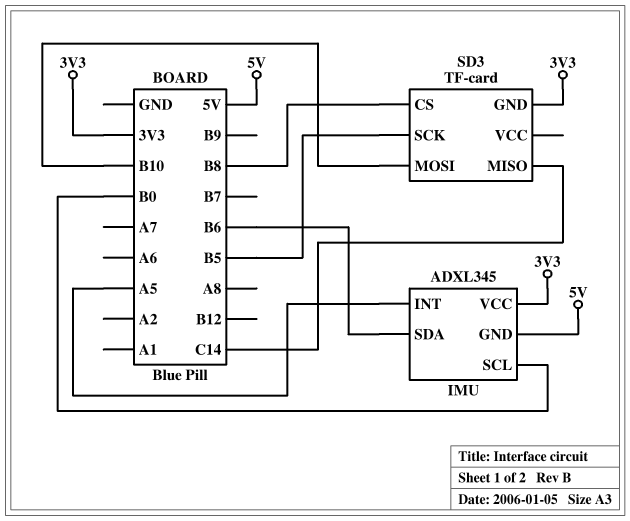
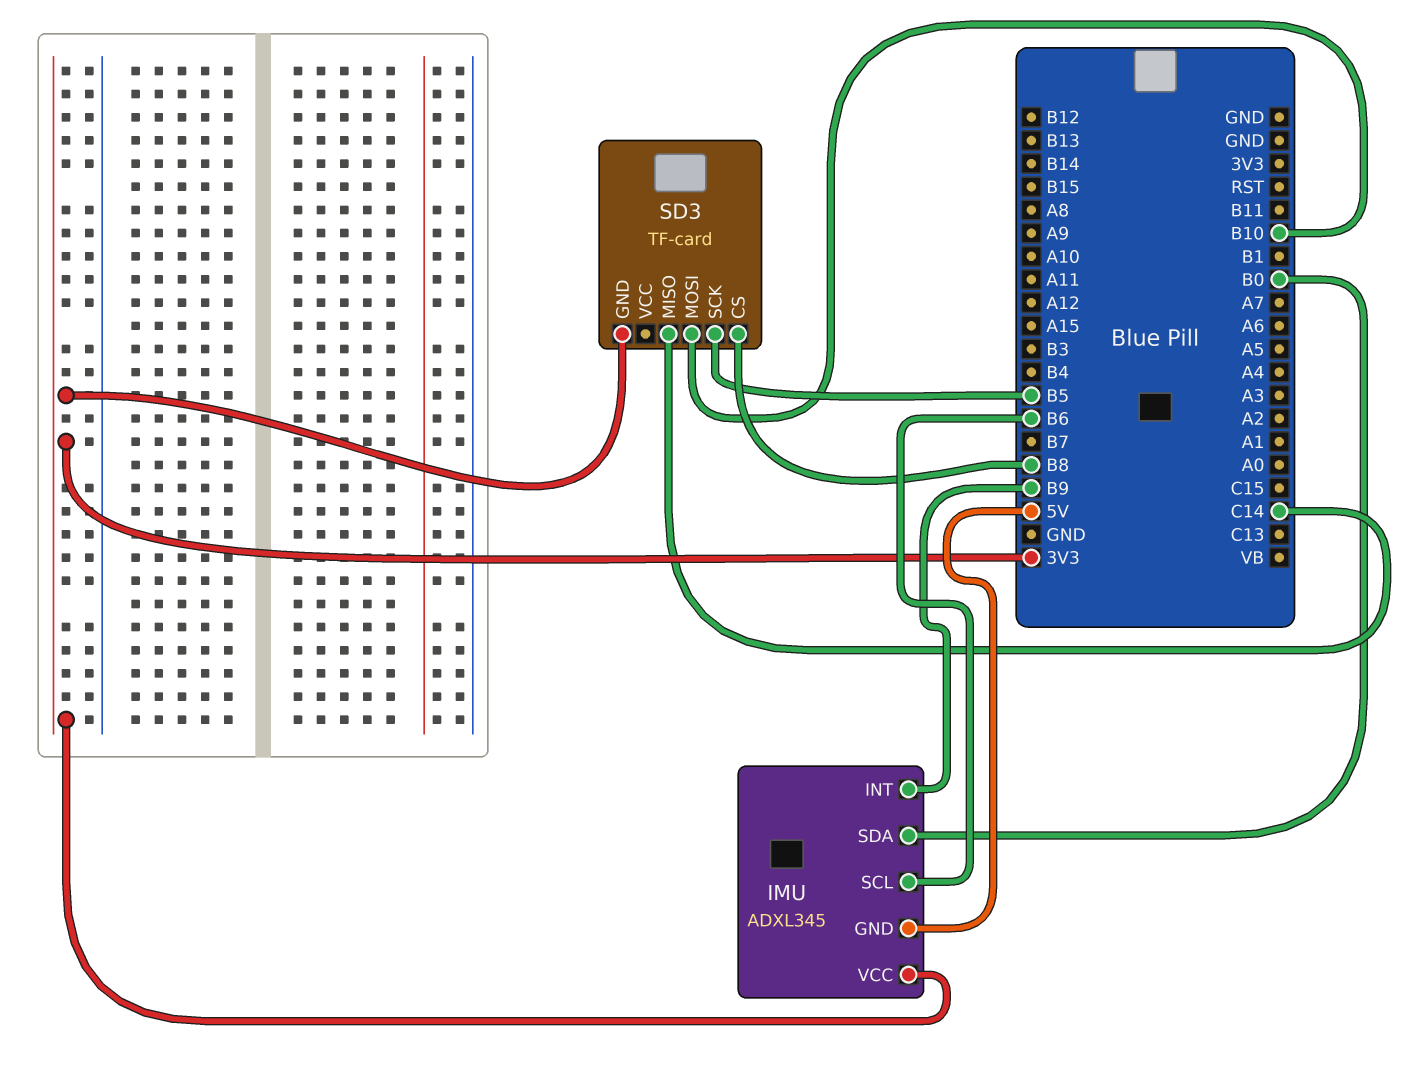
IMU pin INT: A5 -> B9
IMU pin SCL: B0 -> B6
IMU pin SDA: B6 -> B0

